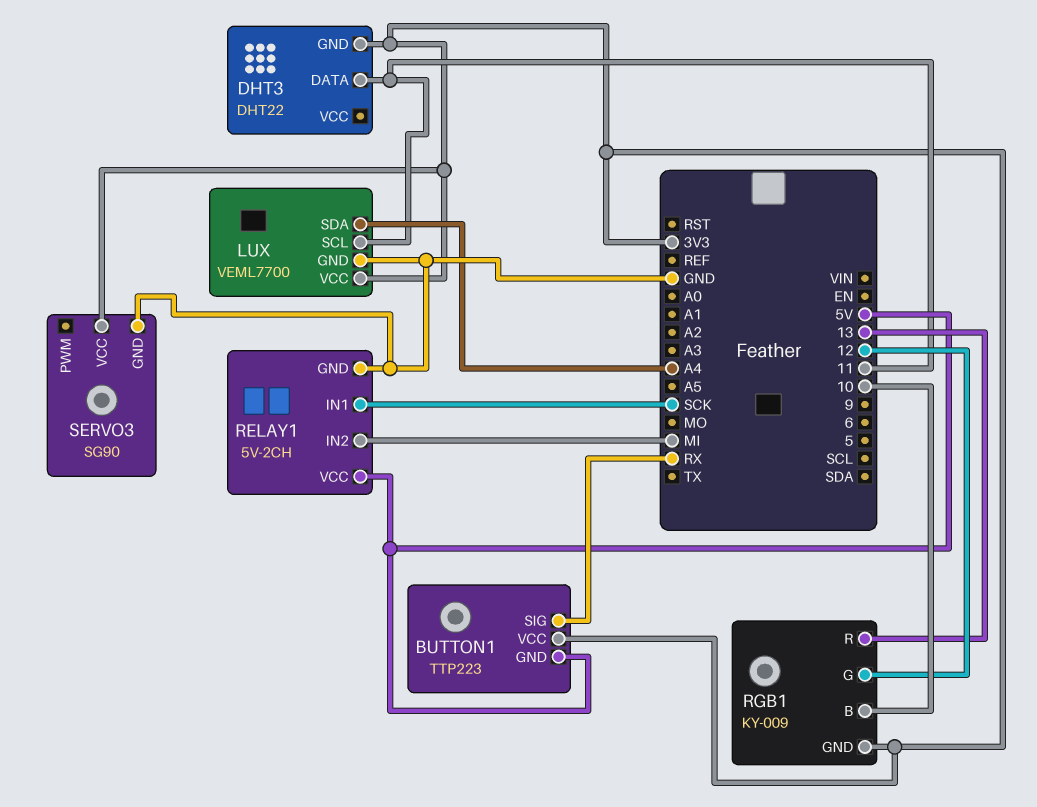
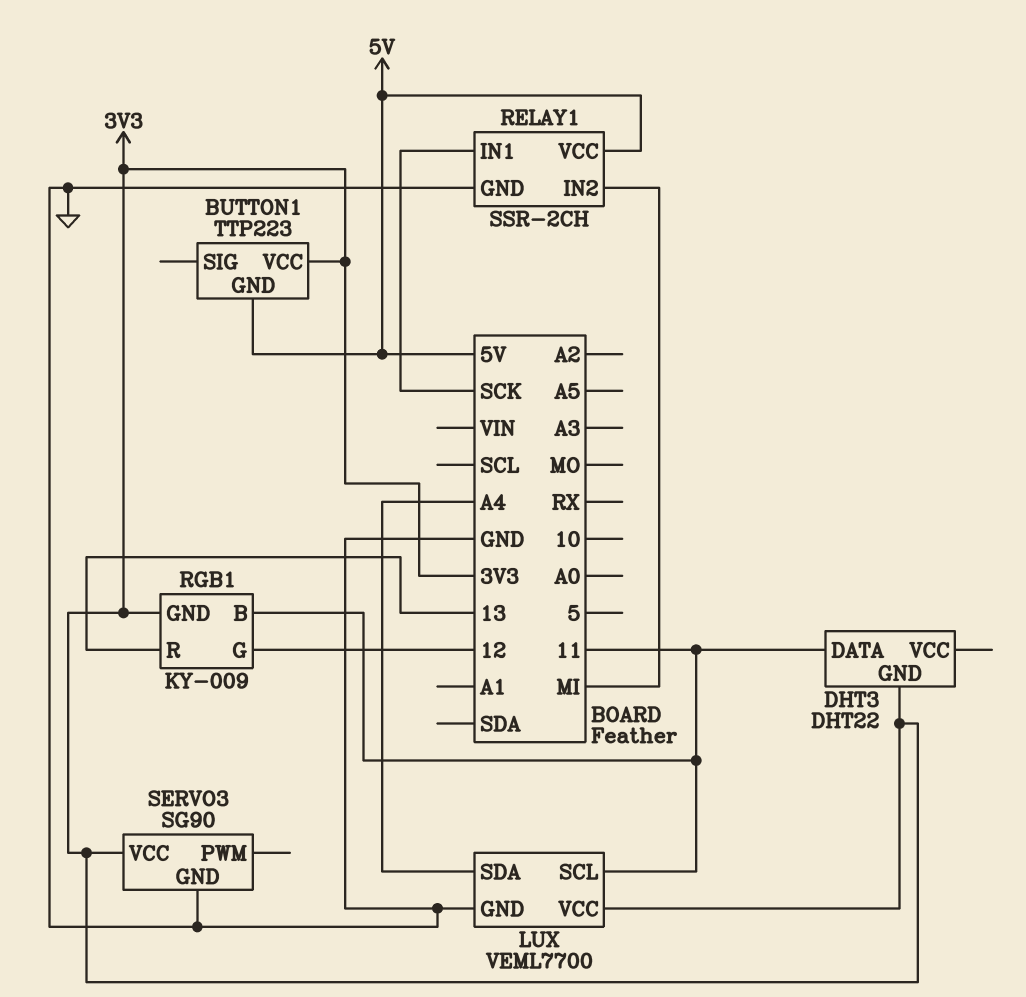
BUTTON1 pin SIG: RX -> none
RELAY1: 5V-2CH -> SSR-2CH
RGB1 pin B: 10 -> 11

